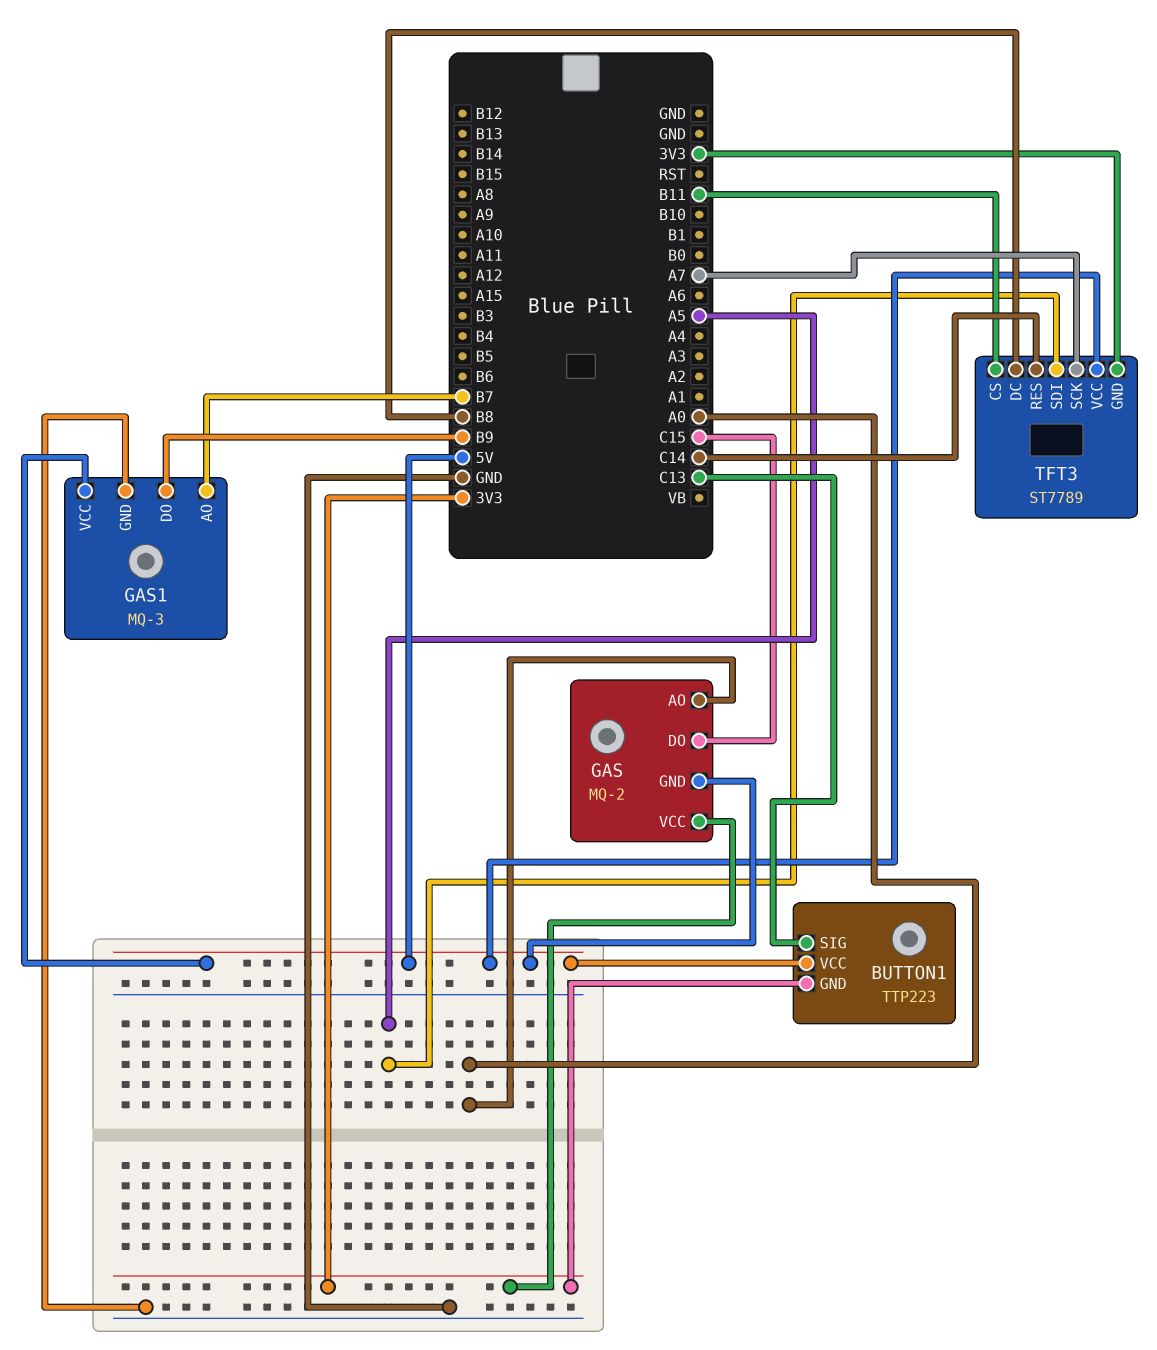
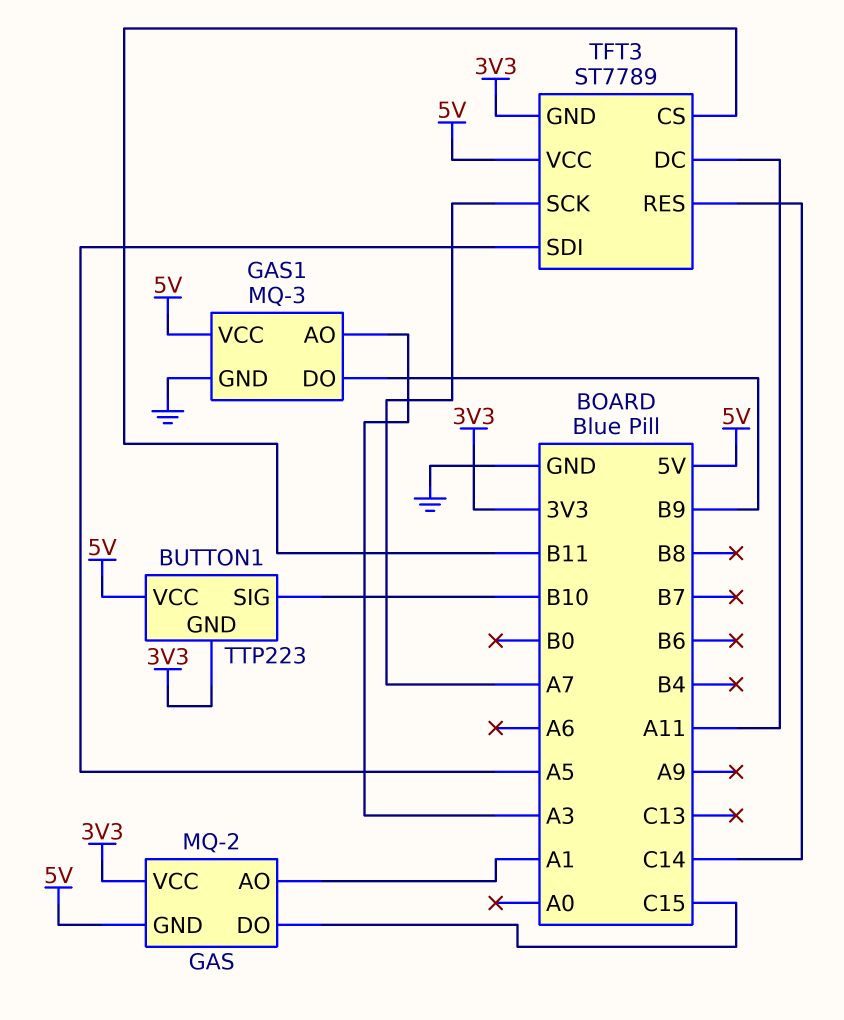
BUTTON1 pin SIG: C13 -> B10
GAS pin AO: A0 -> A1
GAS1 pin AO: B7 -> A3
TFT3 pin DC: B8 -> A11

